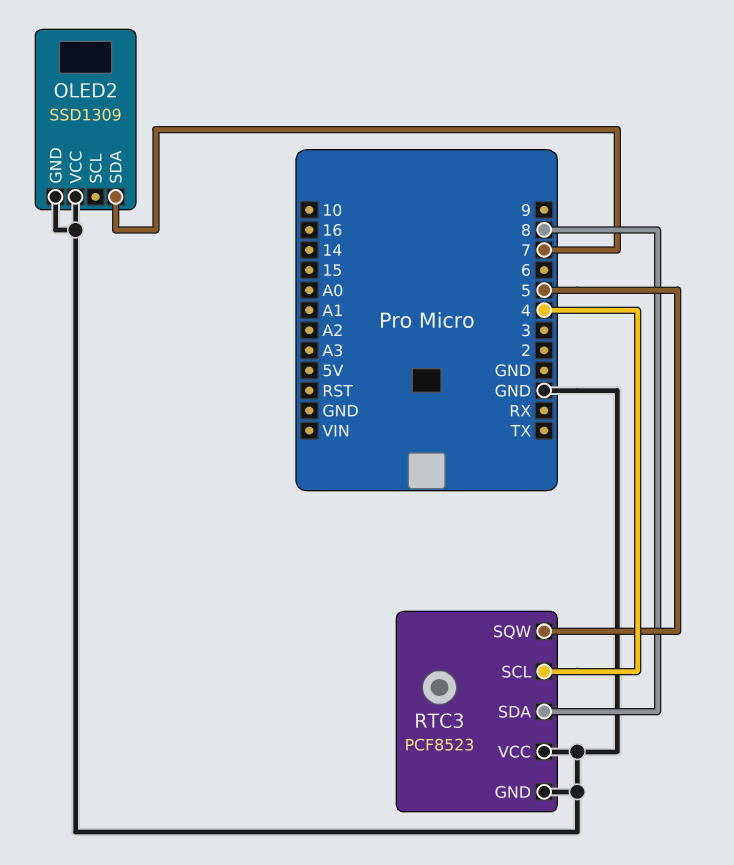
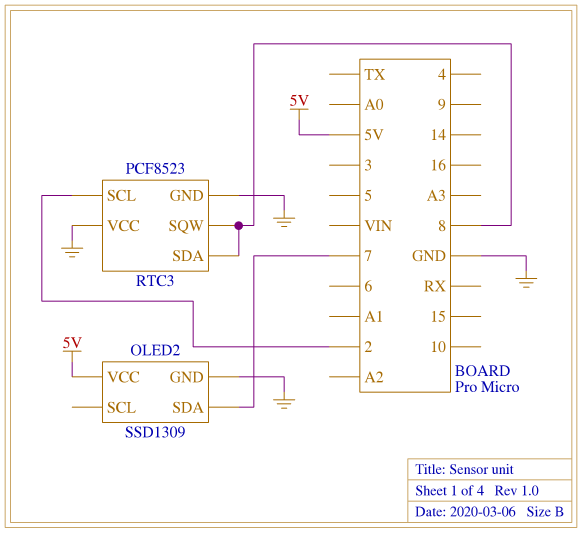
OLED2 pin VCC: GND -> 5V
RTC3 pin SCL: 4 -> 2
RTC3 pin SQW: 5 -> 8

